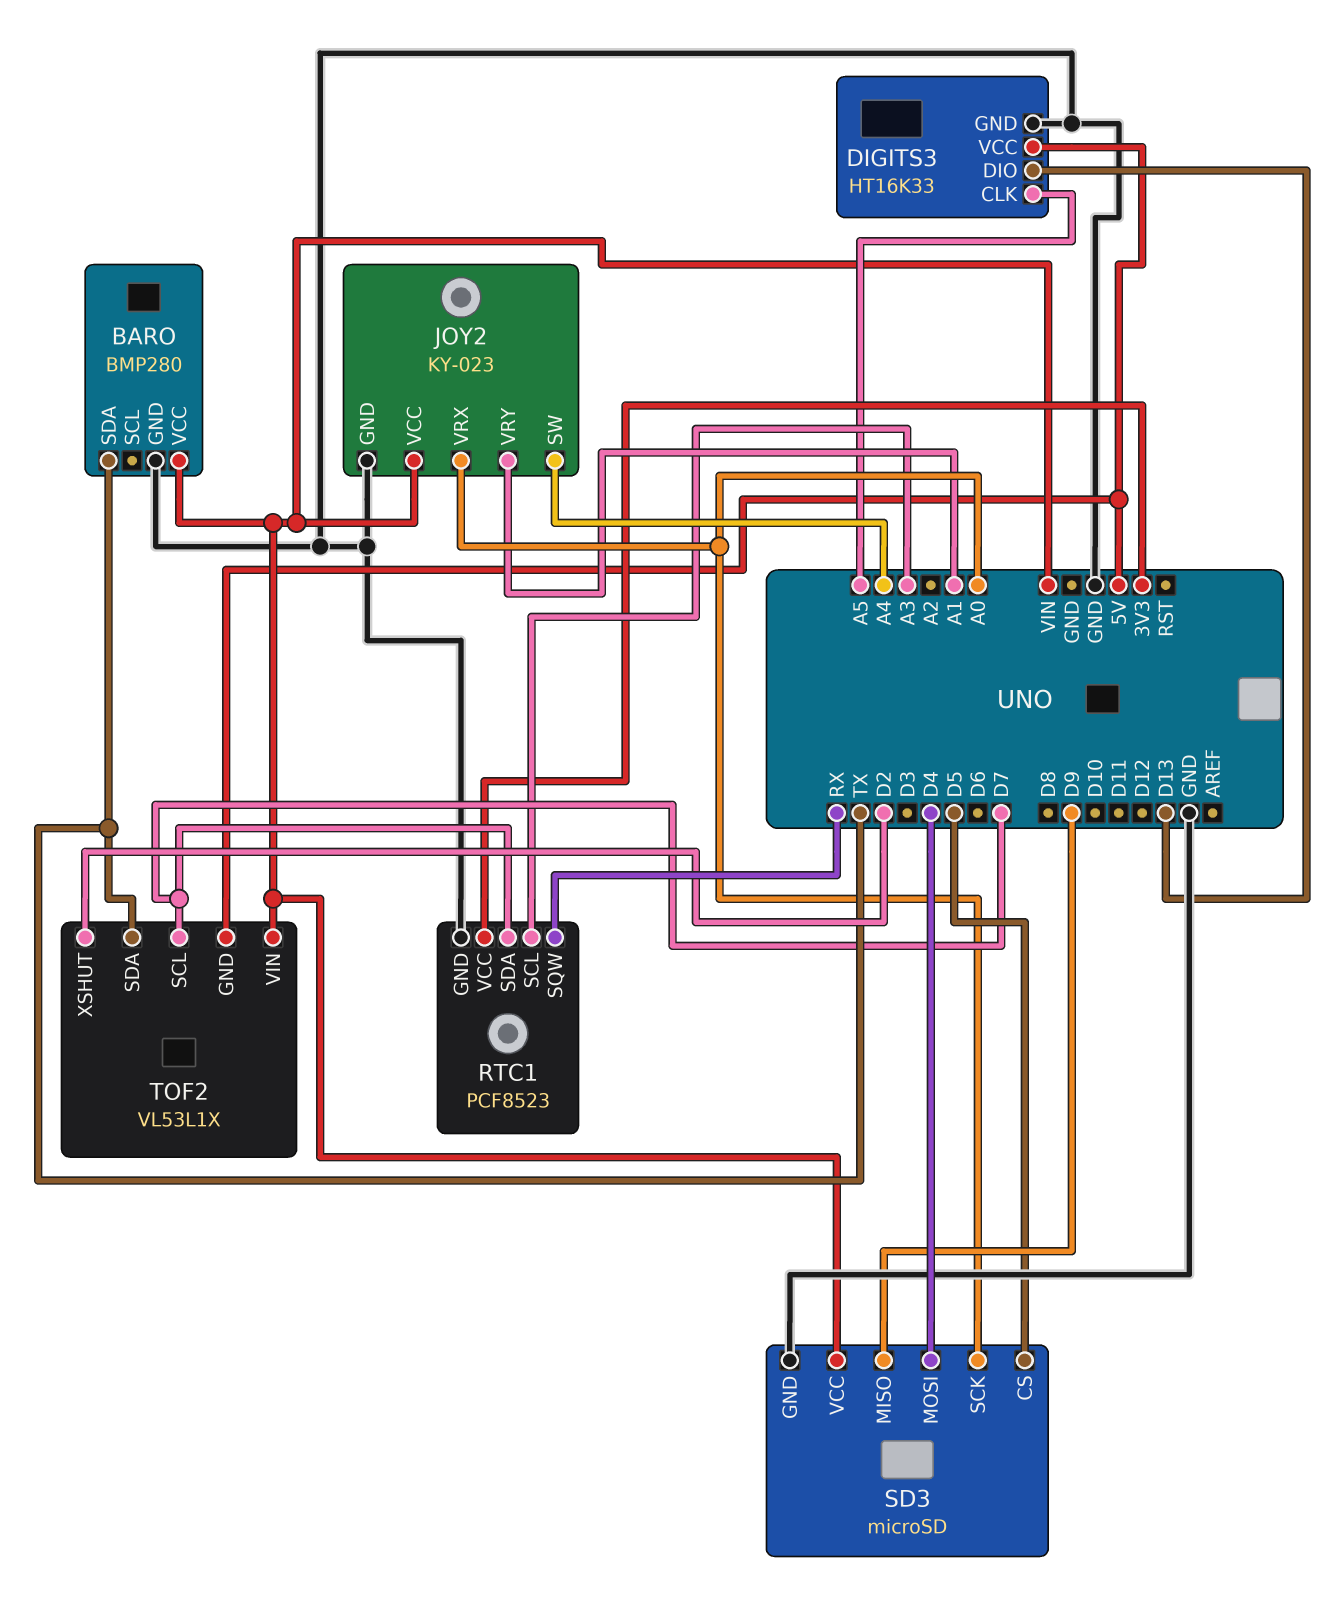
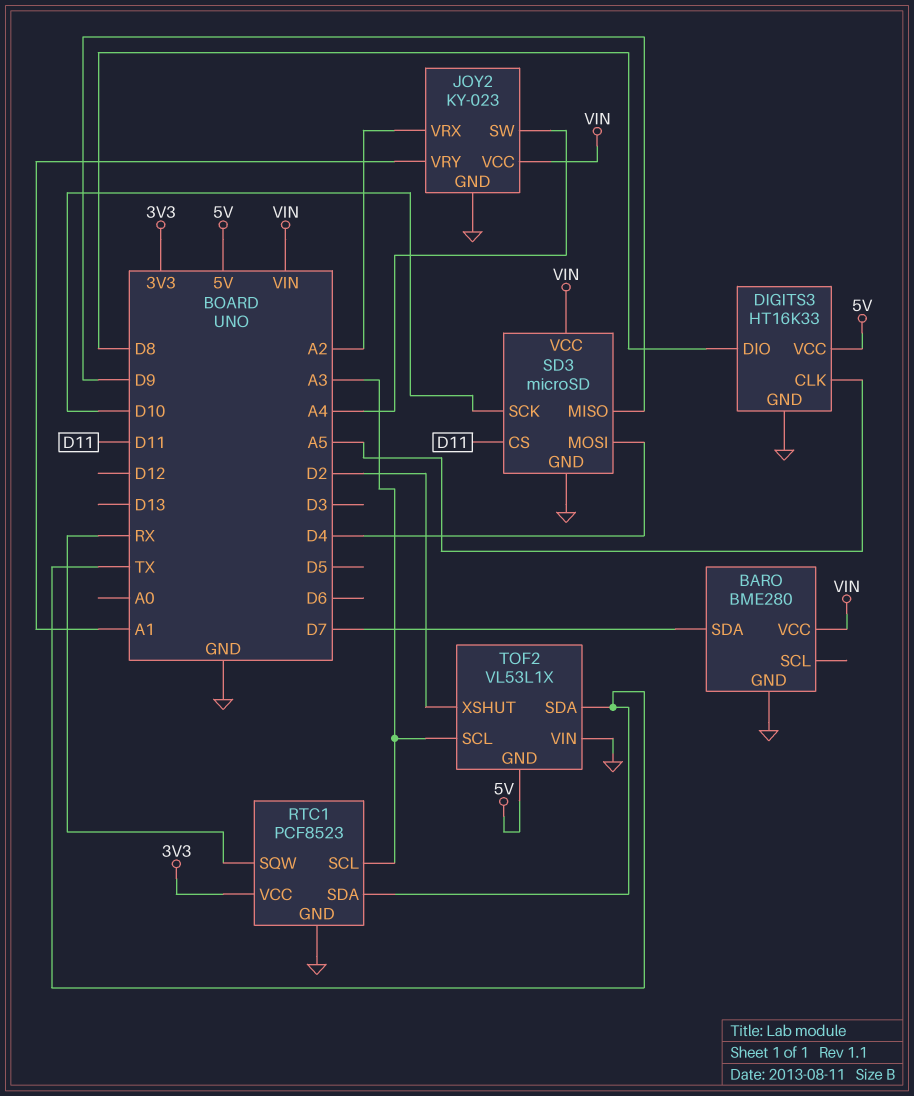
BARO: BMP280 -> BME280
BARO pin SDA: TX -> D7
DIGITS3 pin DIO: D13 -> D8
JOY2 pin VRX: A0 -> A2
RTC1 pin SDA: D7 -> TX
SD3 pin CS: D5 -> D11
SD3 pin SCK: A0 -> D10
TOF2 pin SCL: D7 -> A3
TOF2 pin VIN: VIN -> GND

